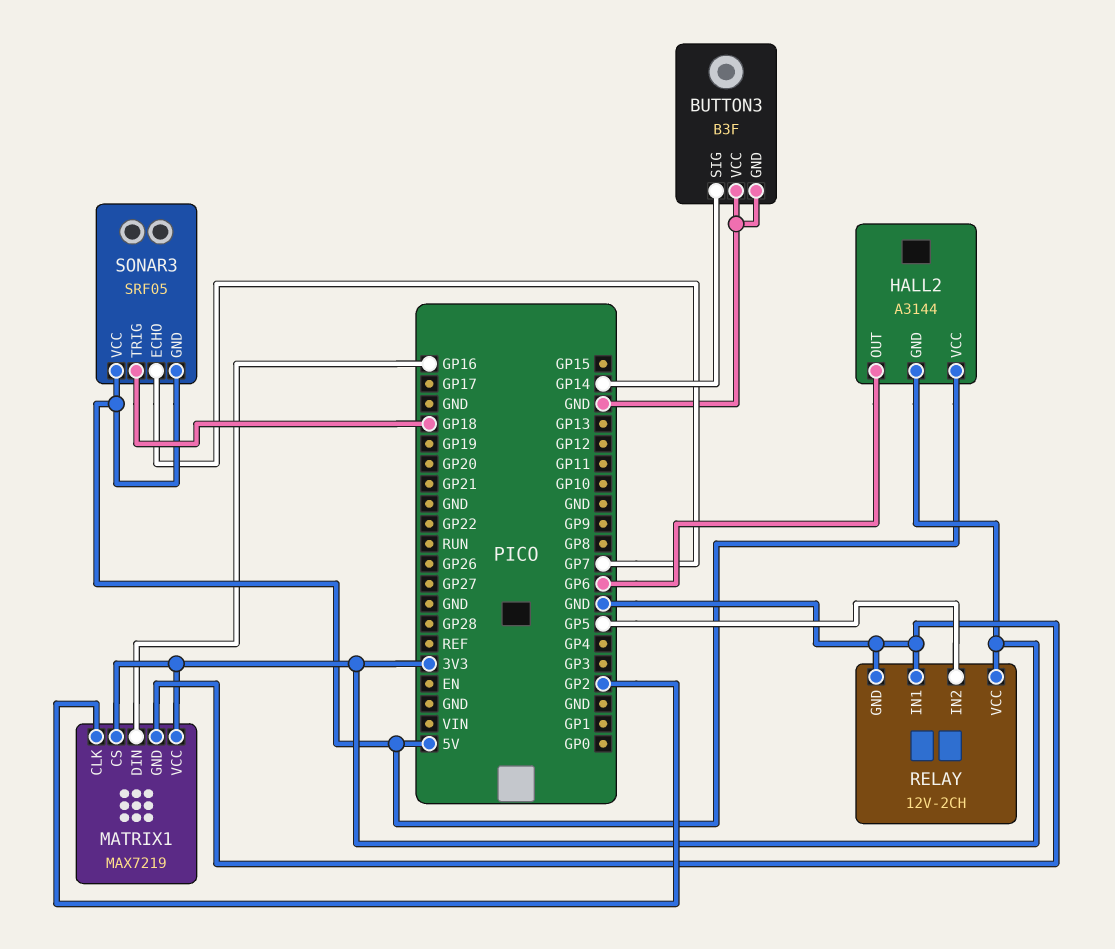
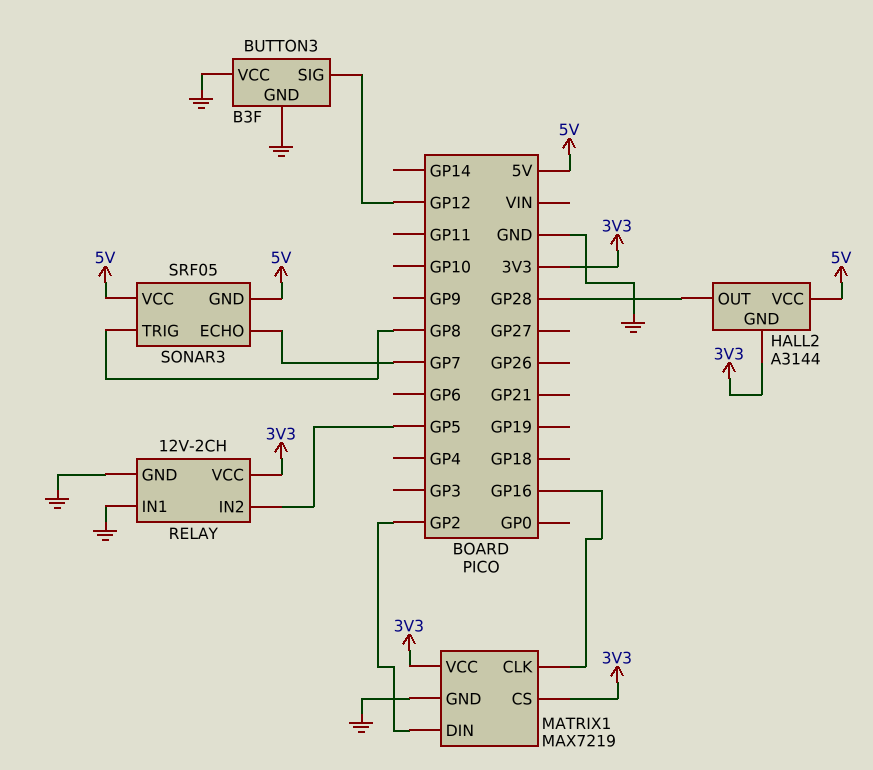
BUTTON3 pin SIG: GP14 -> GP12
HALL2 pin OUT: GP6 -> GP28
MATRIX1 pin CLK: GP2 -> GP16
MATRIX1 pin DIN: GP16 -> GP2
SONAR3 pin TRIG: GP18 -> GP8

